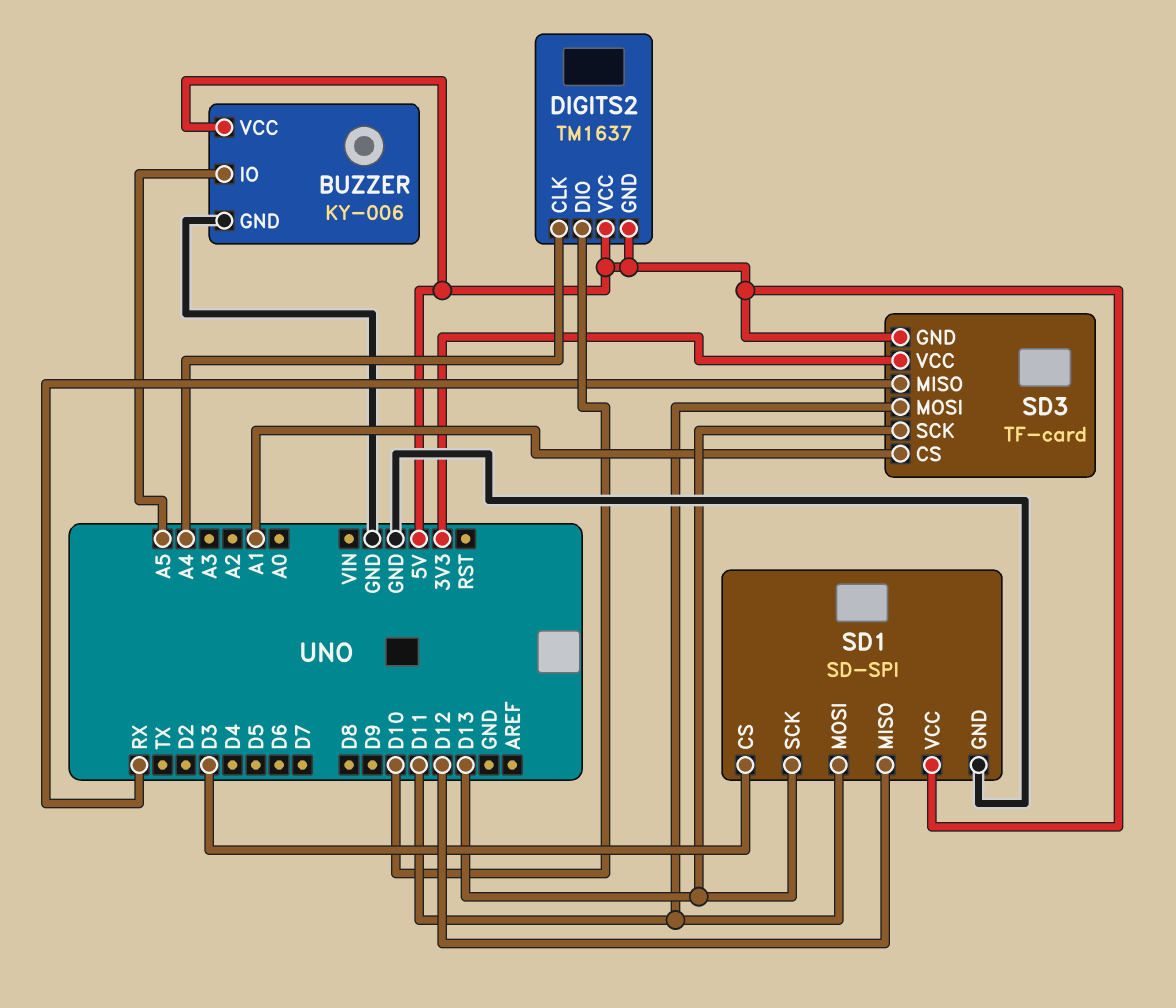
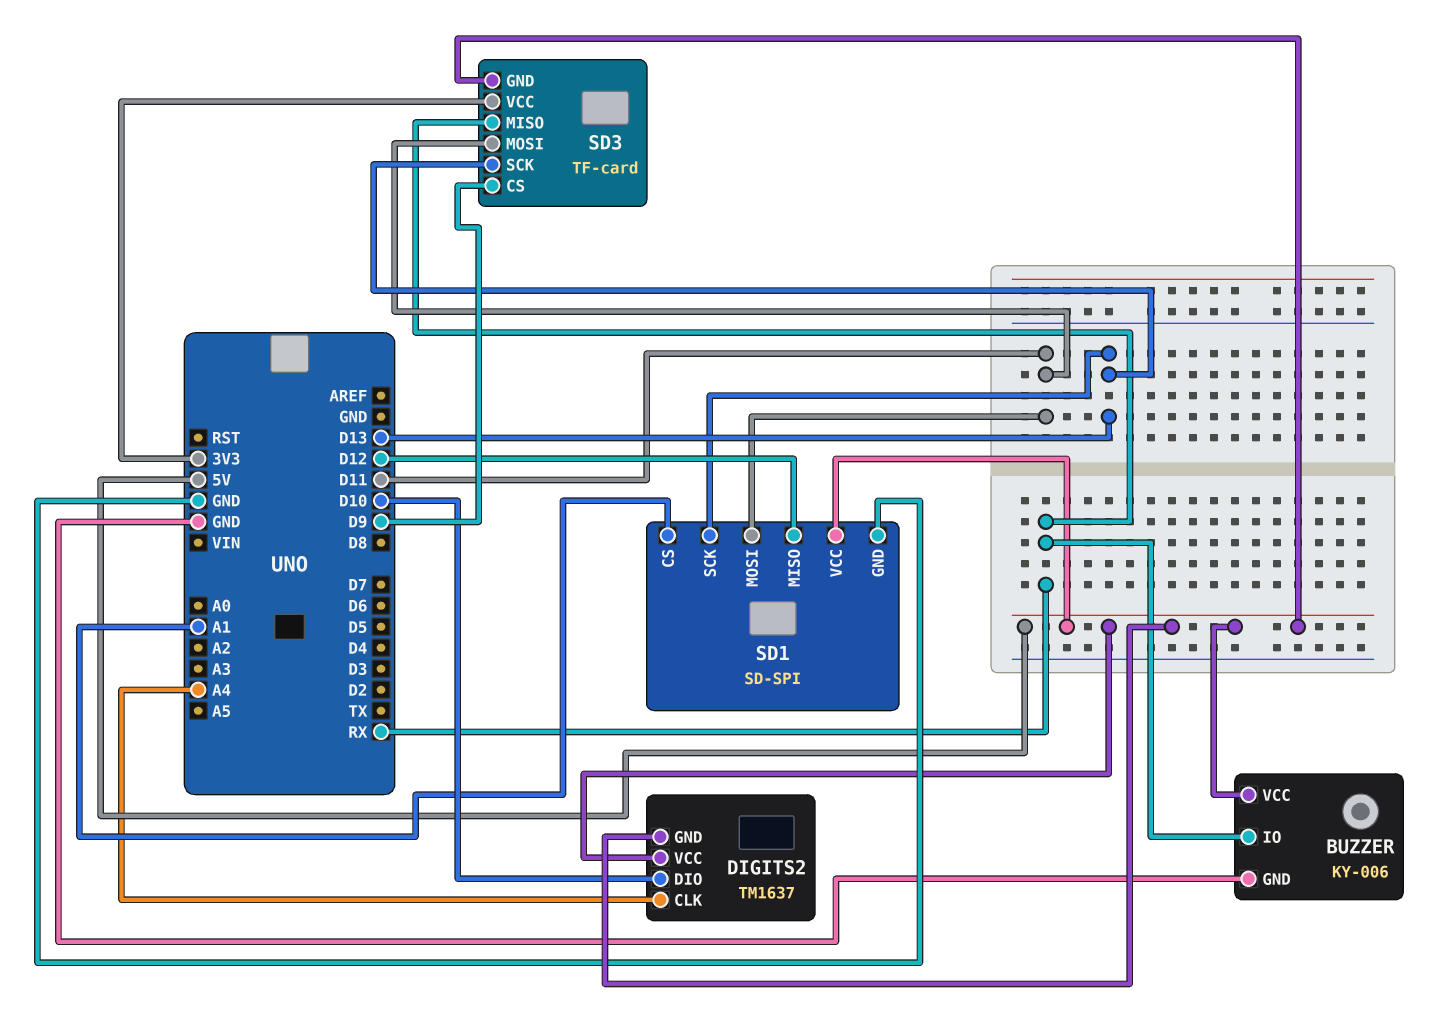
BUZZER pin IO: A5 -> RX
SD1 pin CS: D3 -> A1
SD3 pin CS: A1 -> D9

